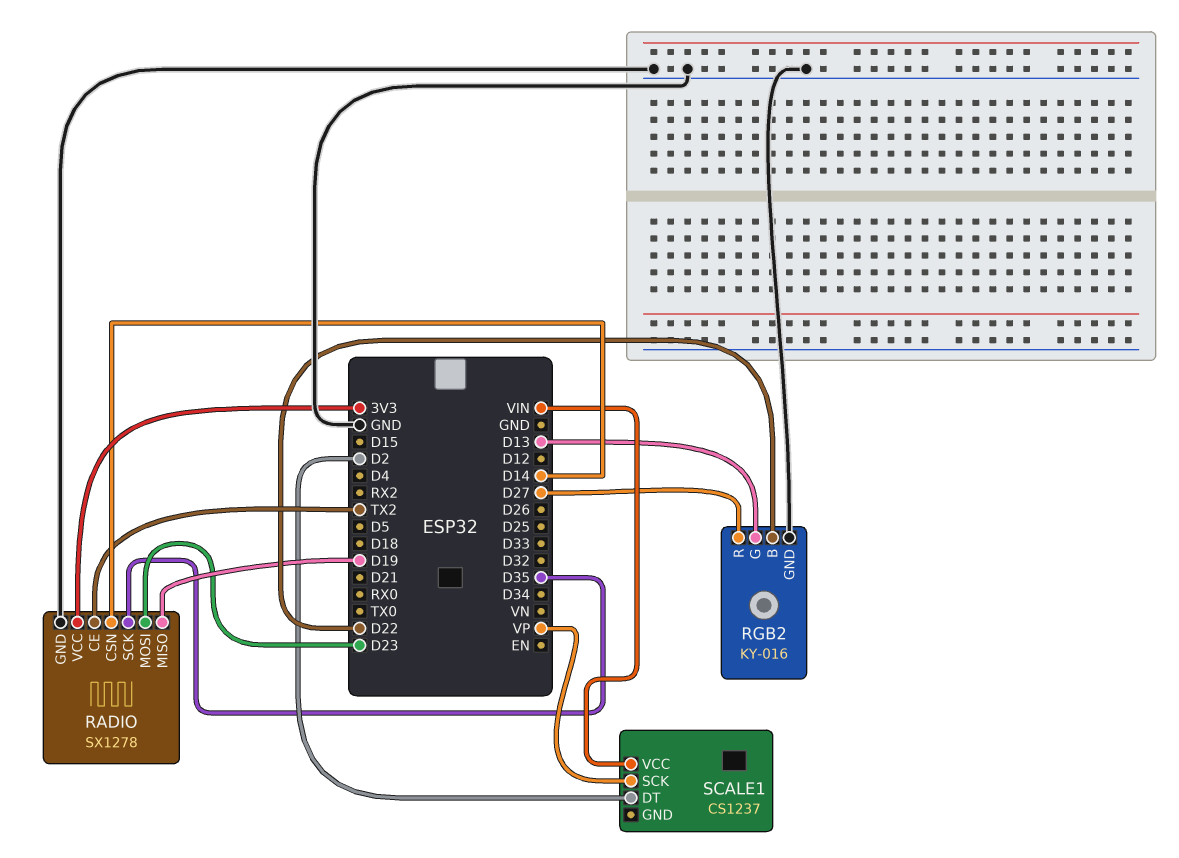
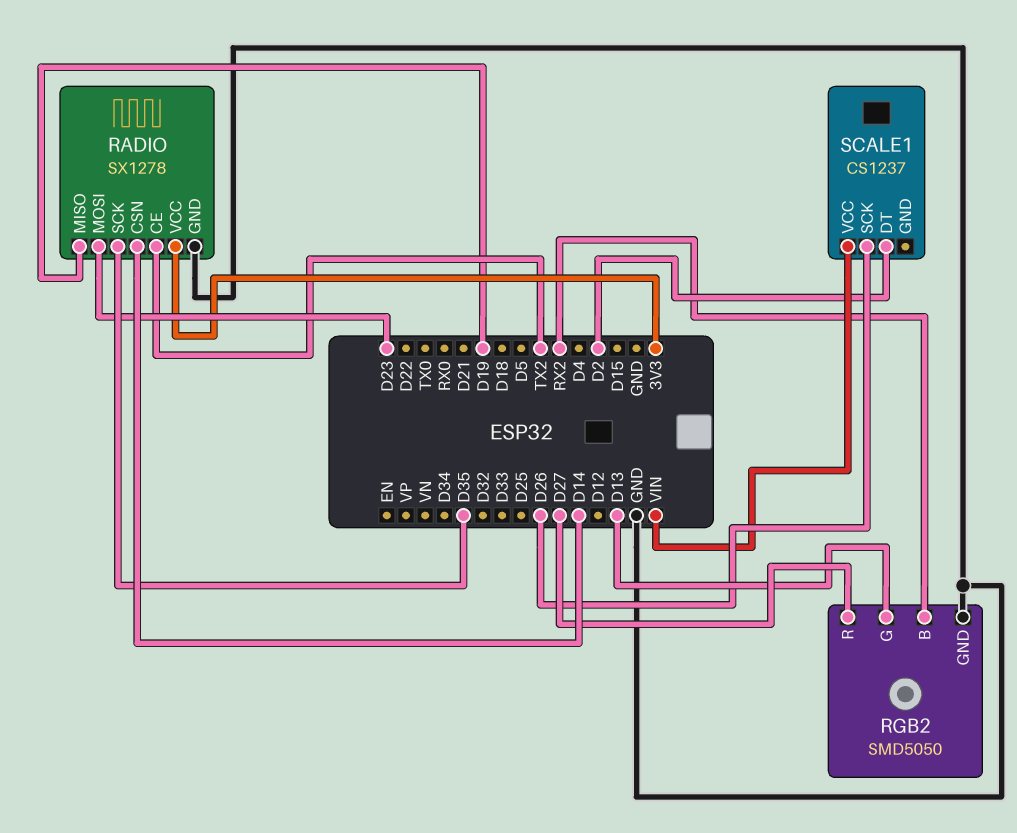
RGB2: KY-016 -> SMD5050
RGB2 pin B: D22 -> RX2
SCALE1 pin SCK: VP -> D26

